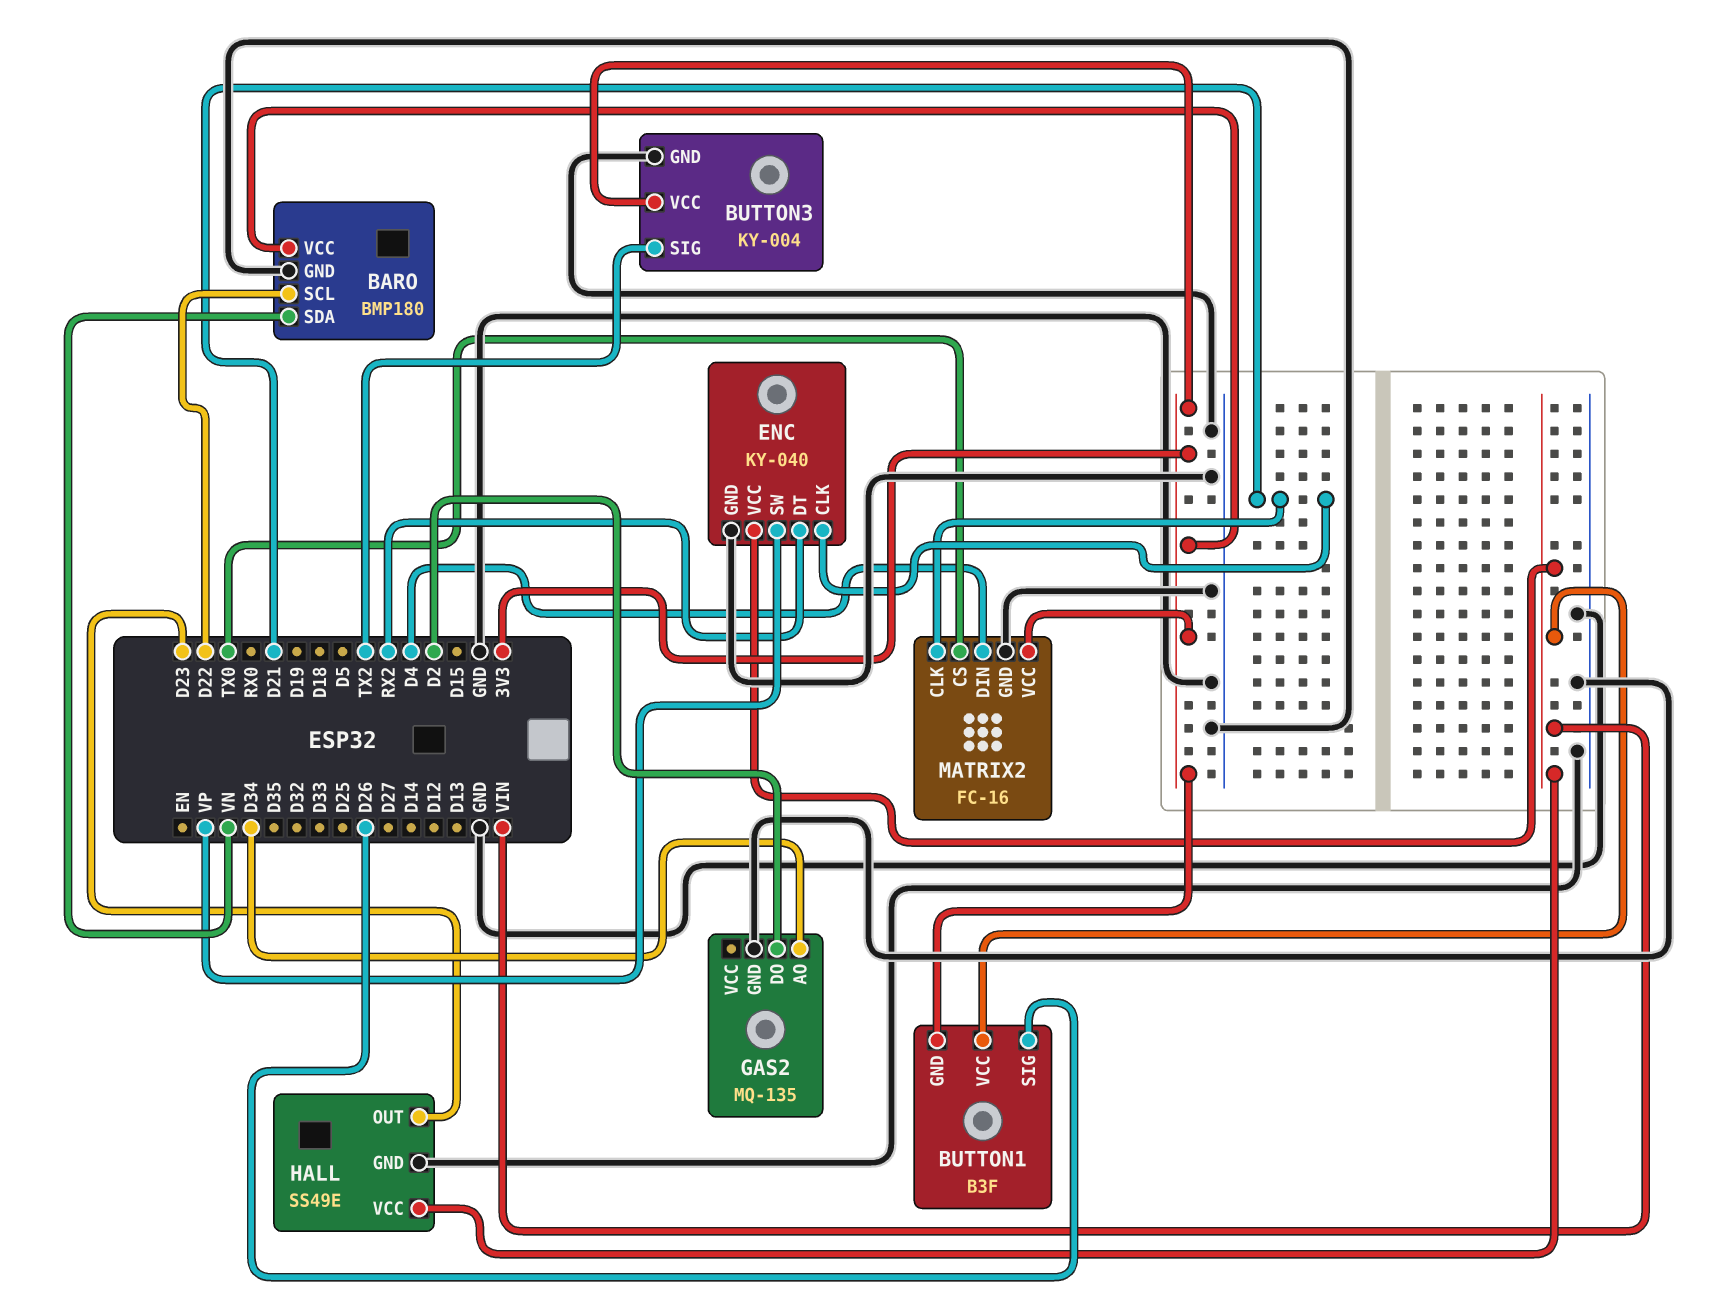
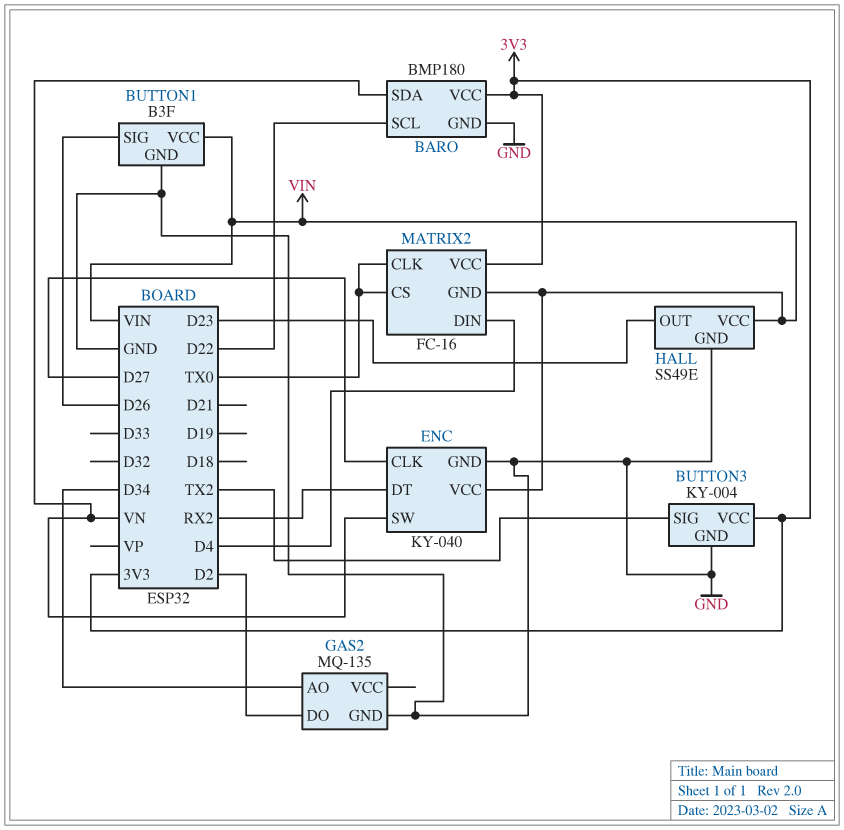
BUTTON1 pin GND: 3V3 -> GND
ENC pin CLK: D21 -> D27
ENC pin SW: VP -> VN
MATRIX2 pin CLK: D21 -> TX0
MATRIX2 pin GND: GND -> VIN

